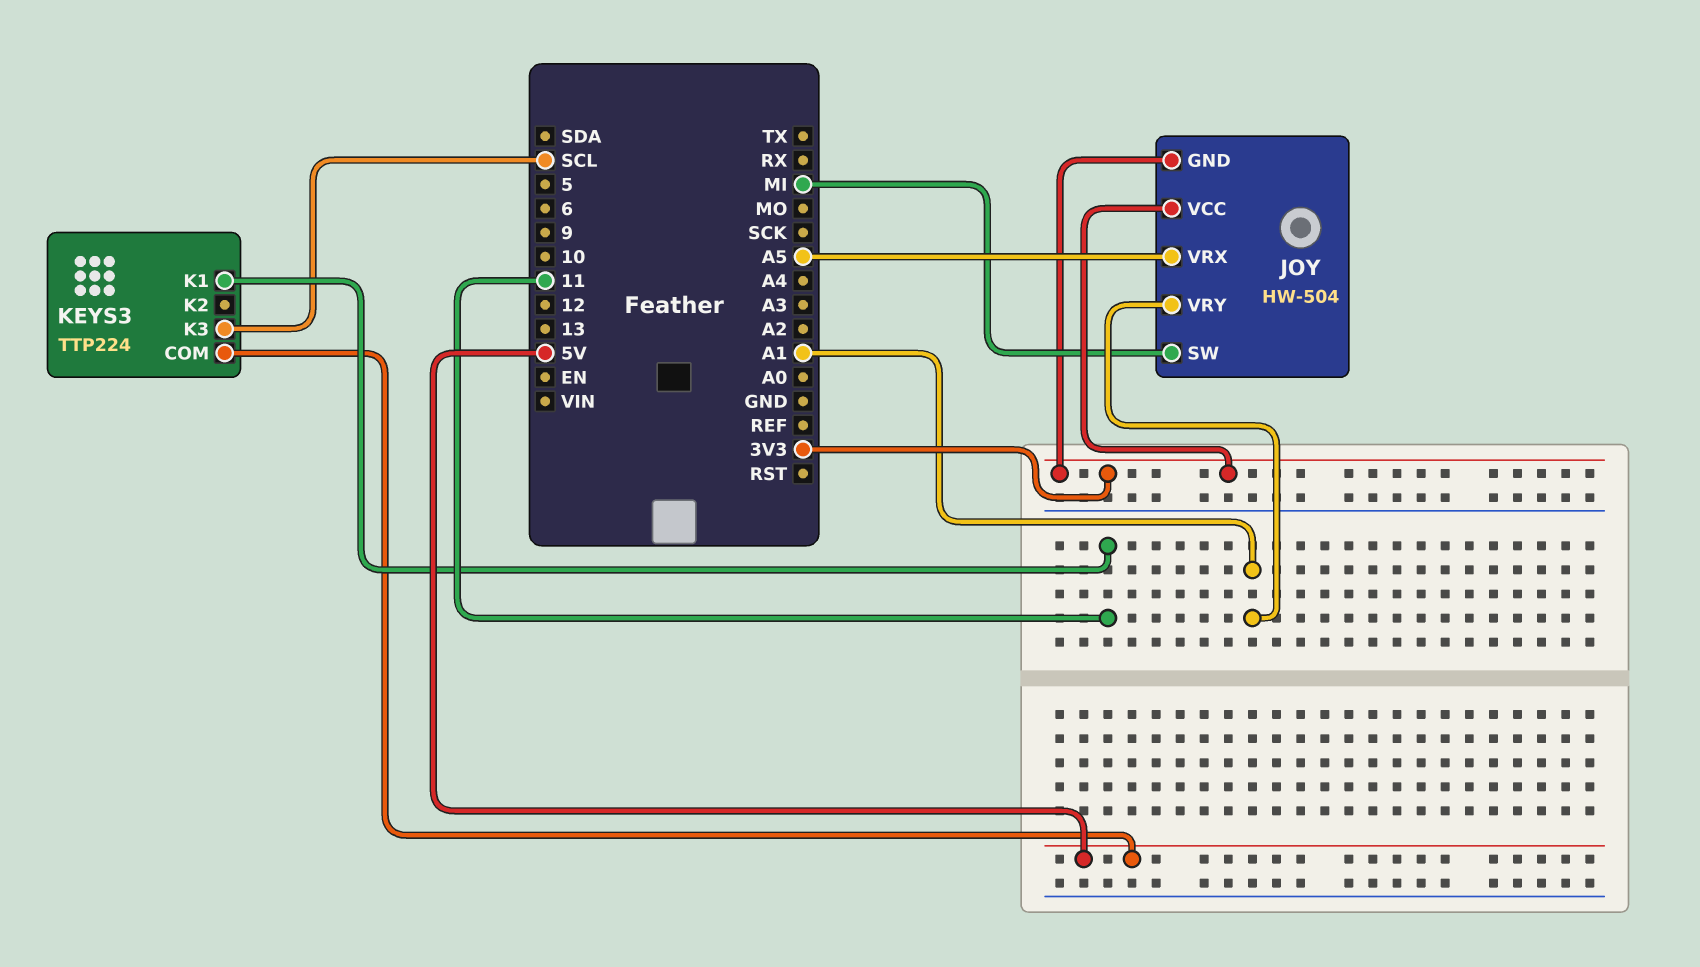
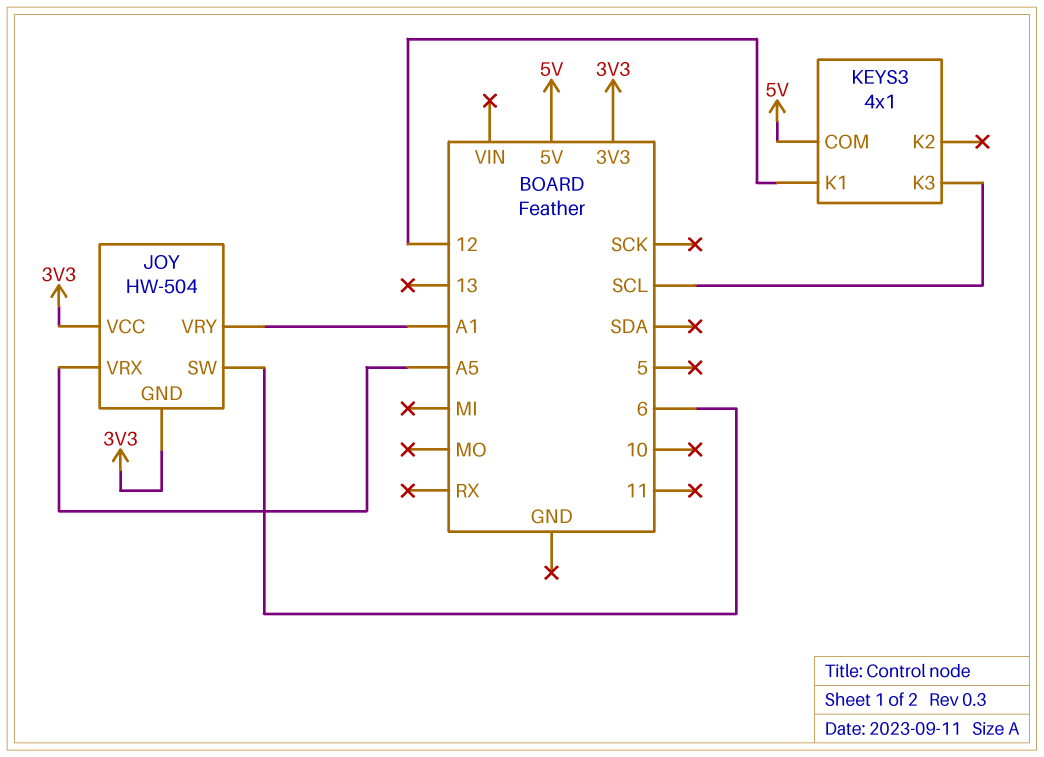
JOY pin SW: MI -> 6
KEYS3: TTP224 -> 4x1
KEYS3 pin K1: 11 -> 12

